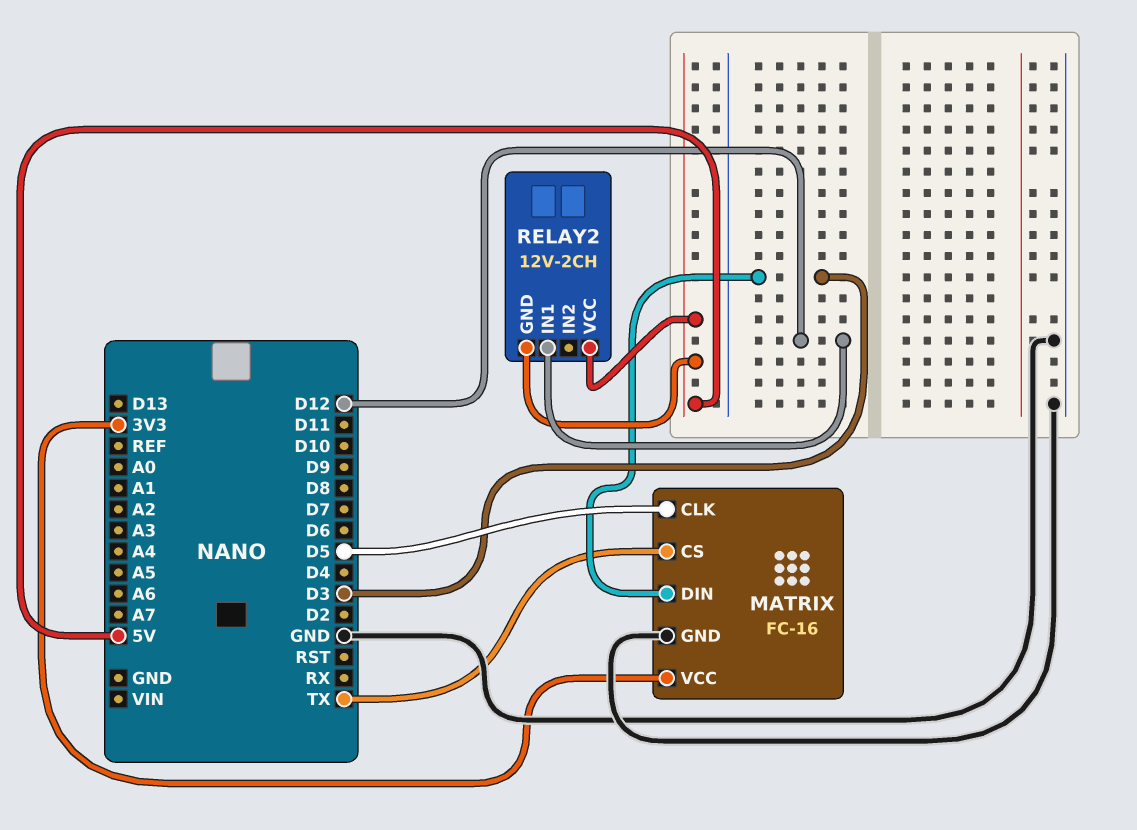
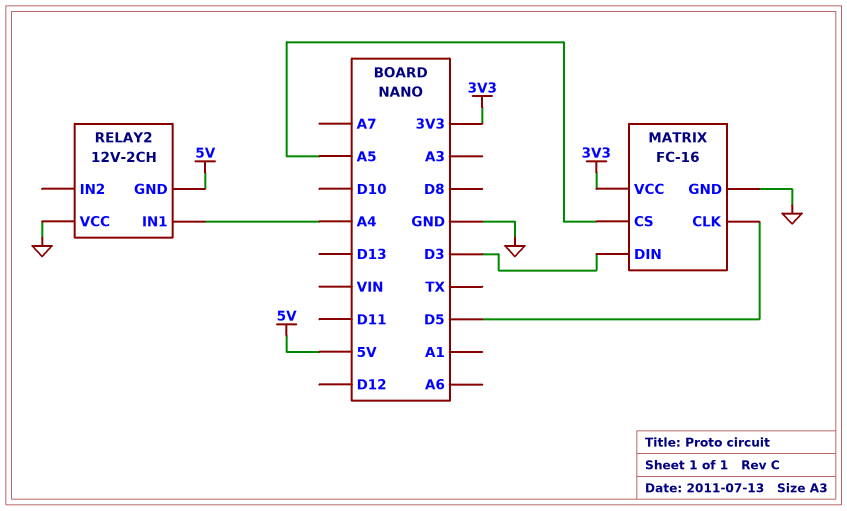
MATRIX pin CS: TX -> A5
RELAY2 pin IN1: D12 -> A4
RELAY2 pin VCC: 5V -> GND

